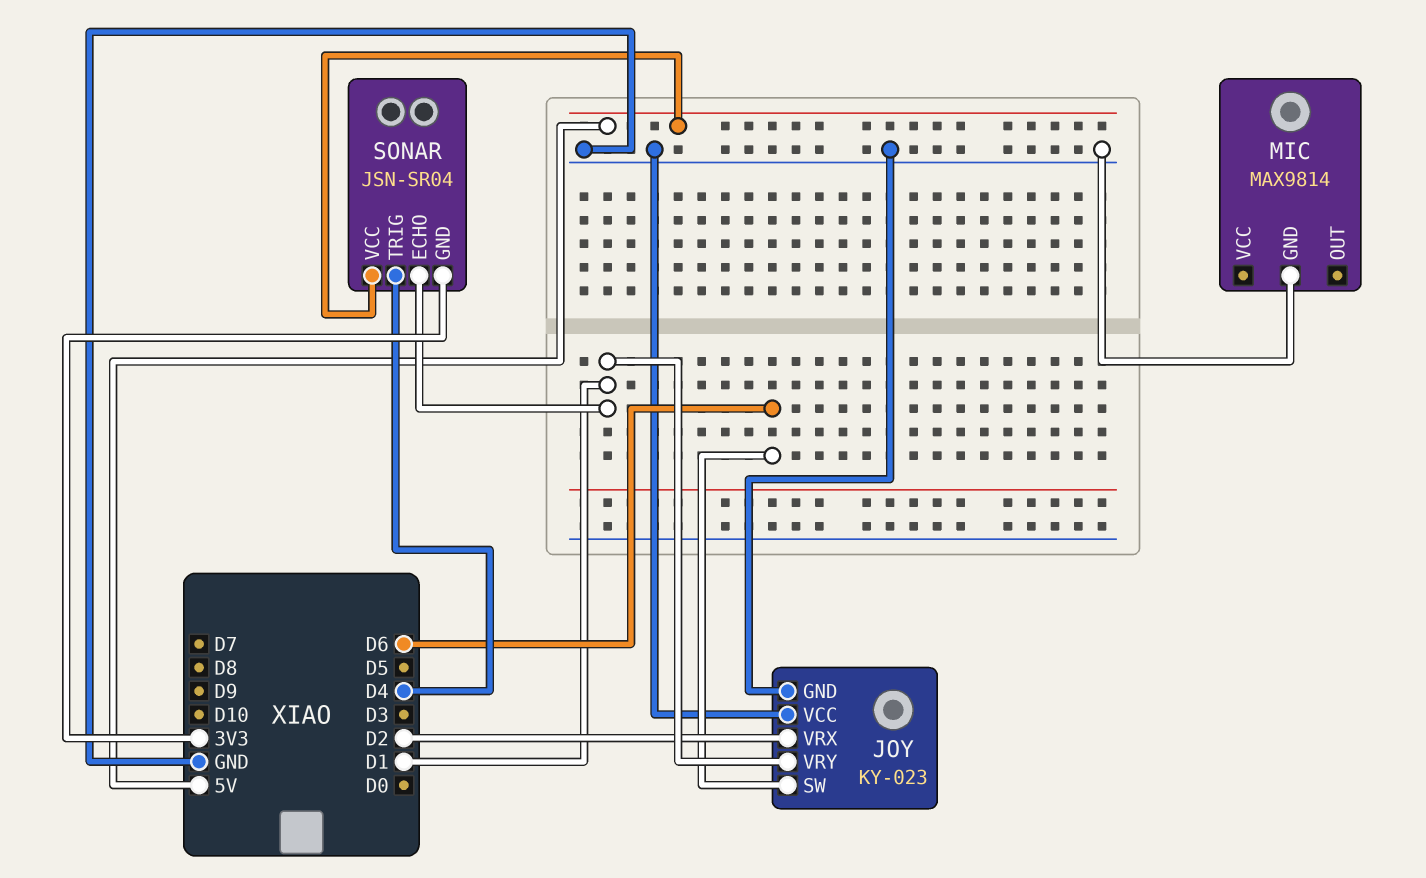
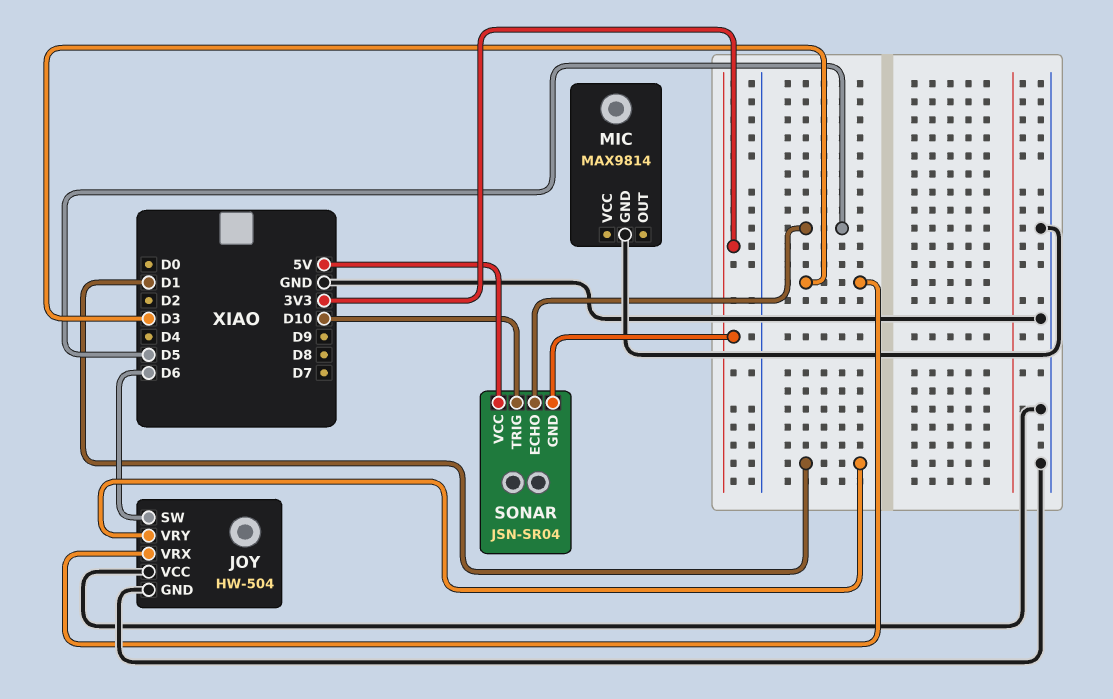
JOY: KY-023 -> HW-504
JOY pin VRX: D2 -> D3
SONAR pin ECHO: D1 -> D5
SONAR pin TRIG: D4 -> D10

